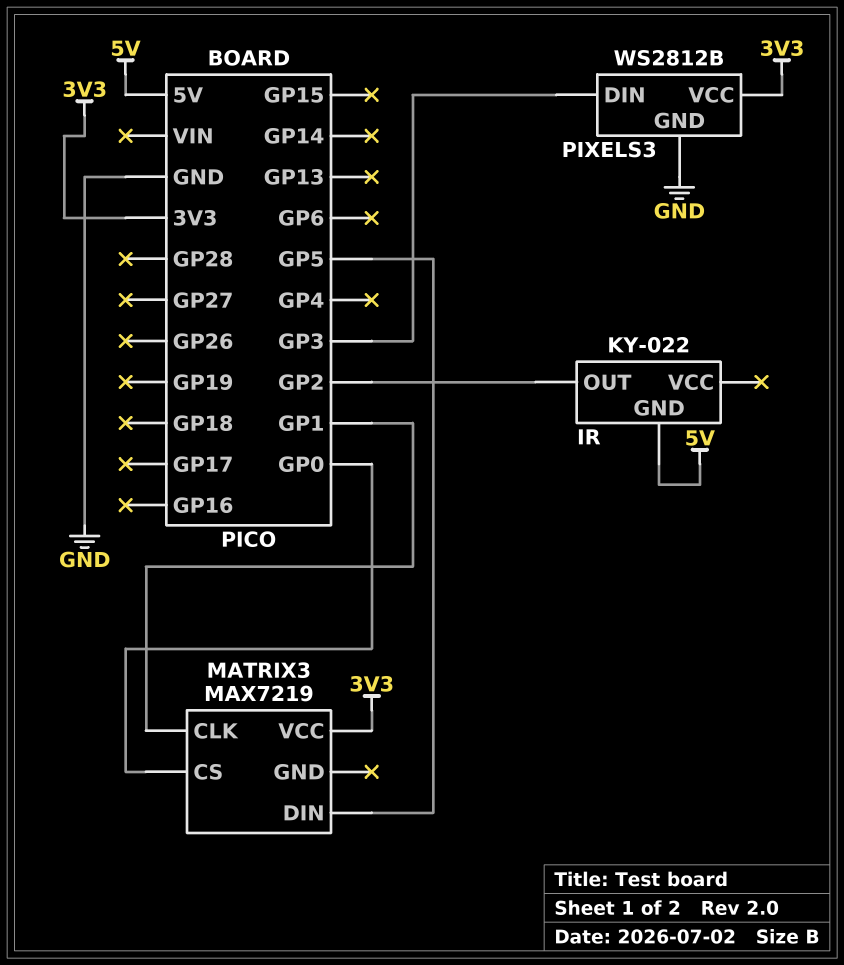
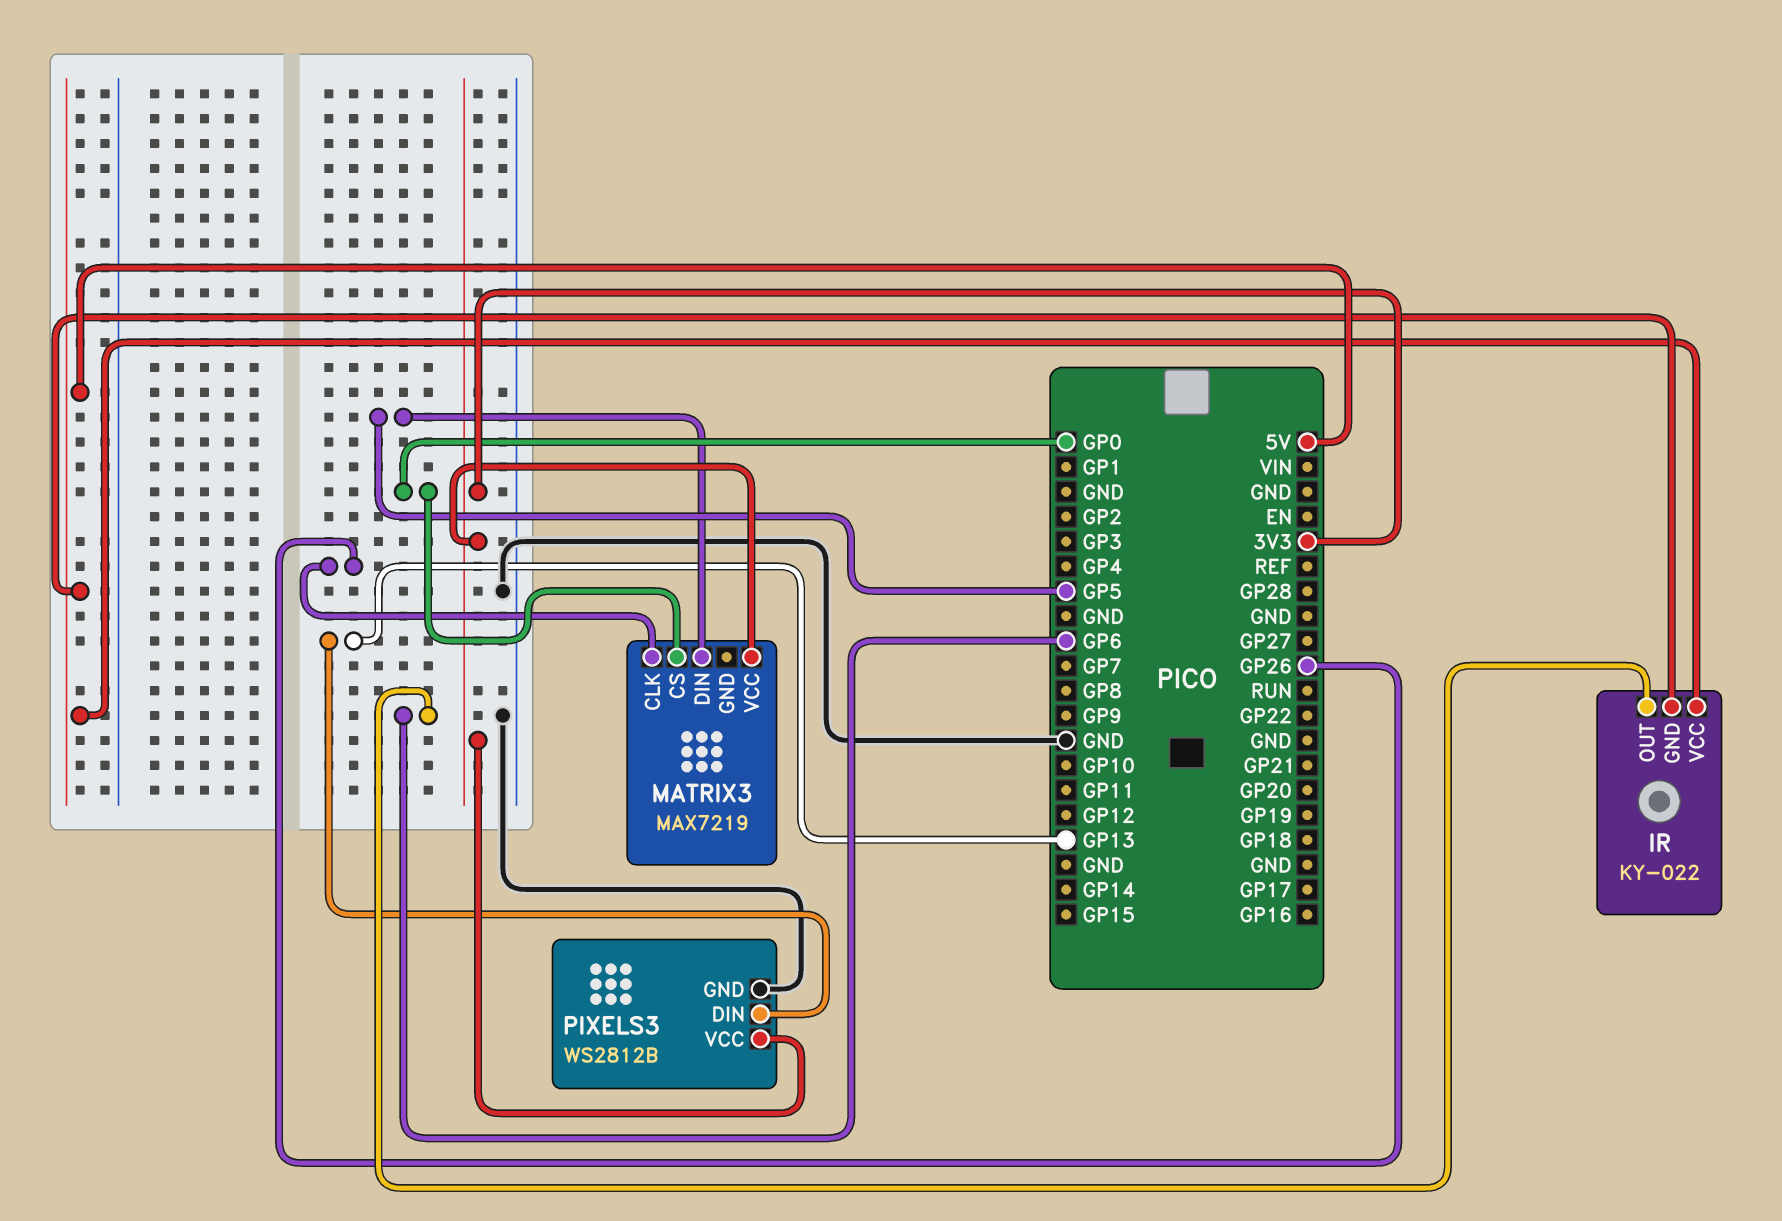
IR pin OUT: GP2 -> GP6
IR pin VCC: none -> 5V
MATRIX3 pin CLK: GP1 -> GP26
PIXELS3 pin DIN: GP3 -> GP13

